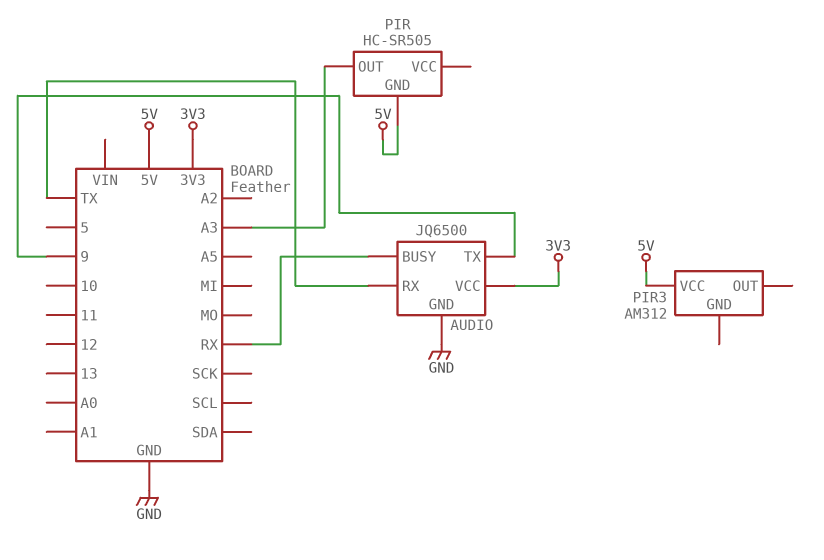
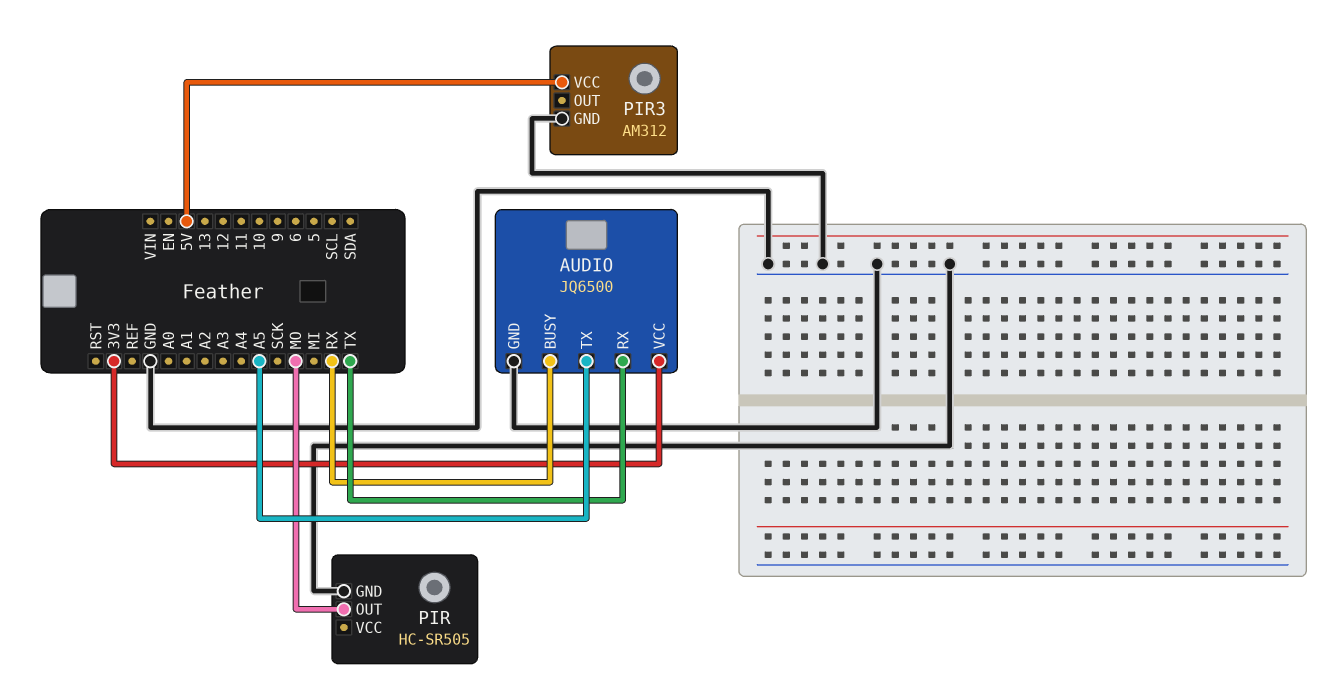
AUDIO pin TX: 9 -> A5
PIR pin GND: 5V -> GND
PIR pin OUT: A3 -> MO
PIR3 pin GND: none -> GND

